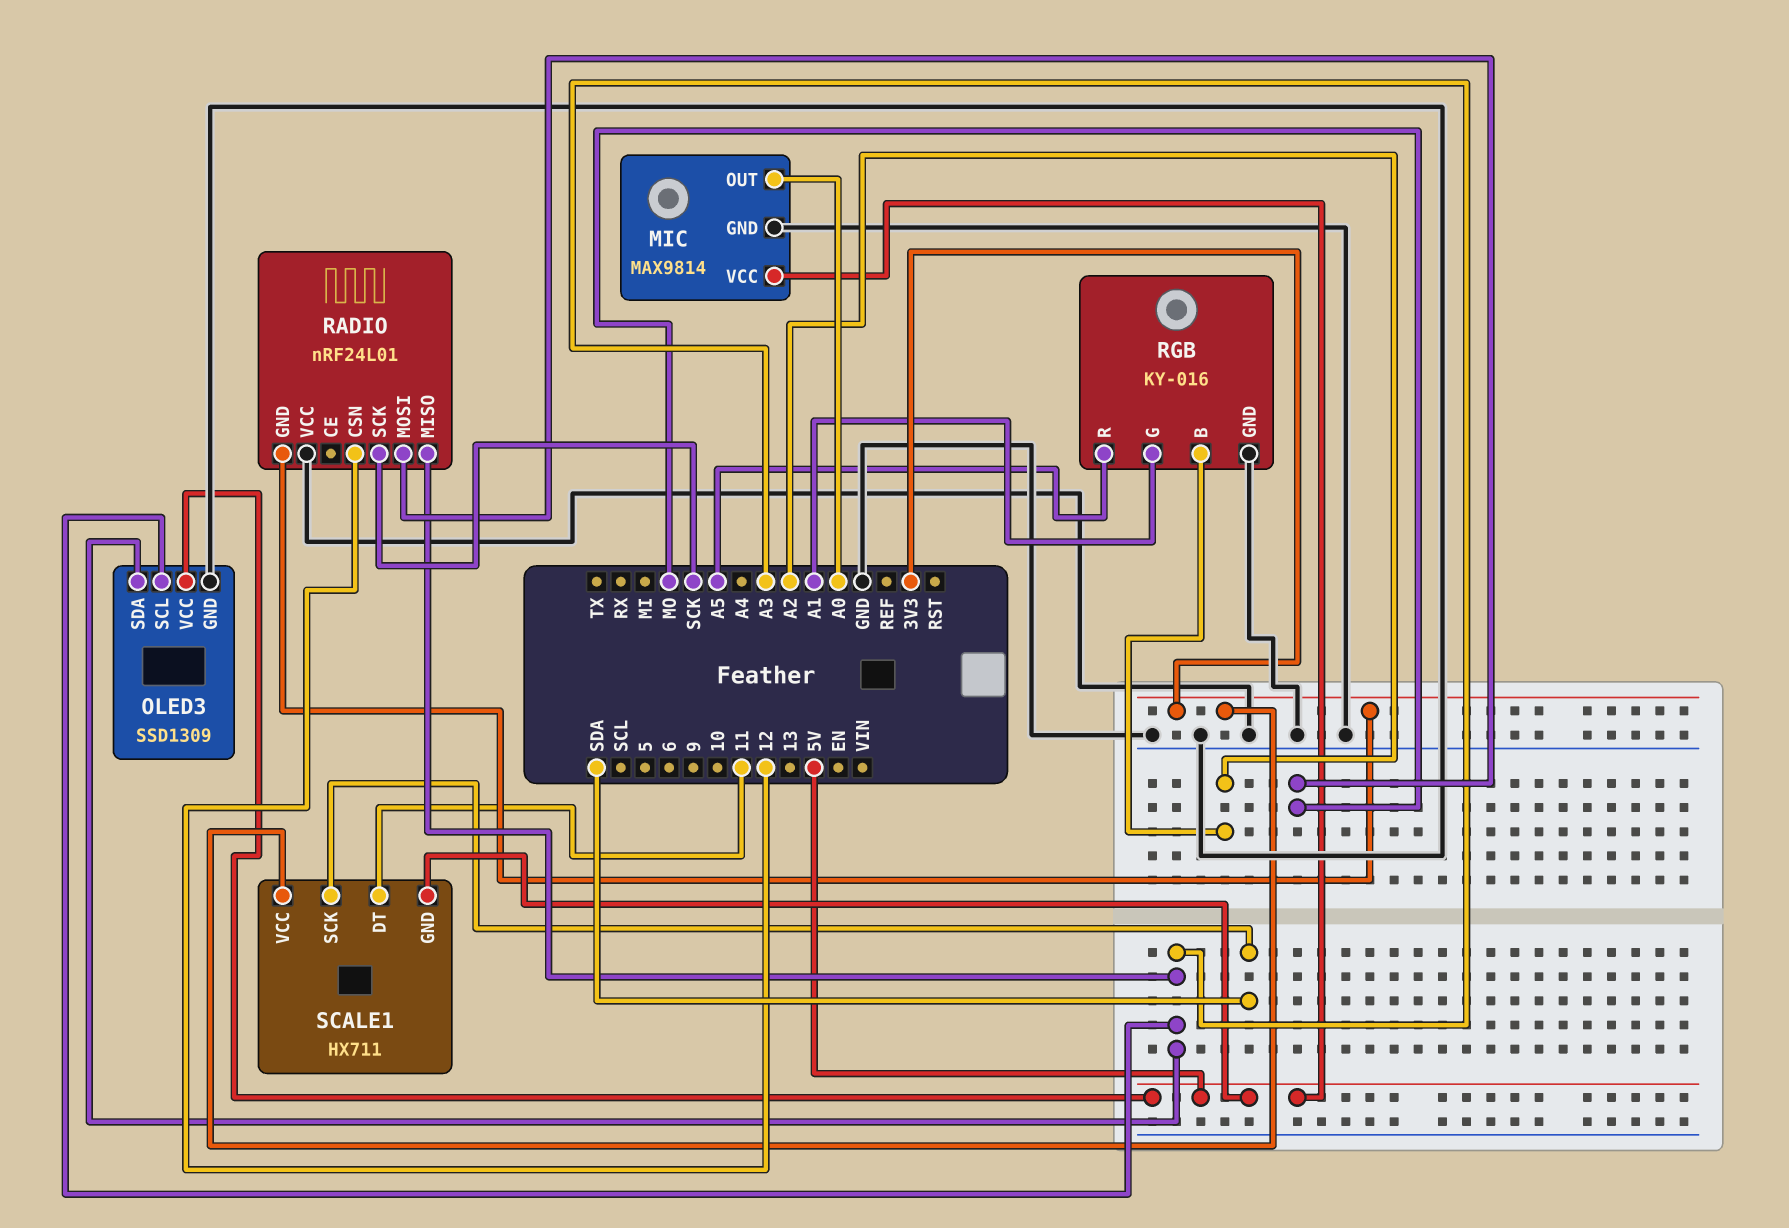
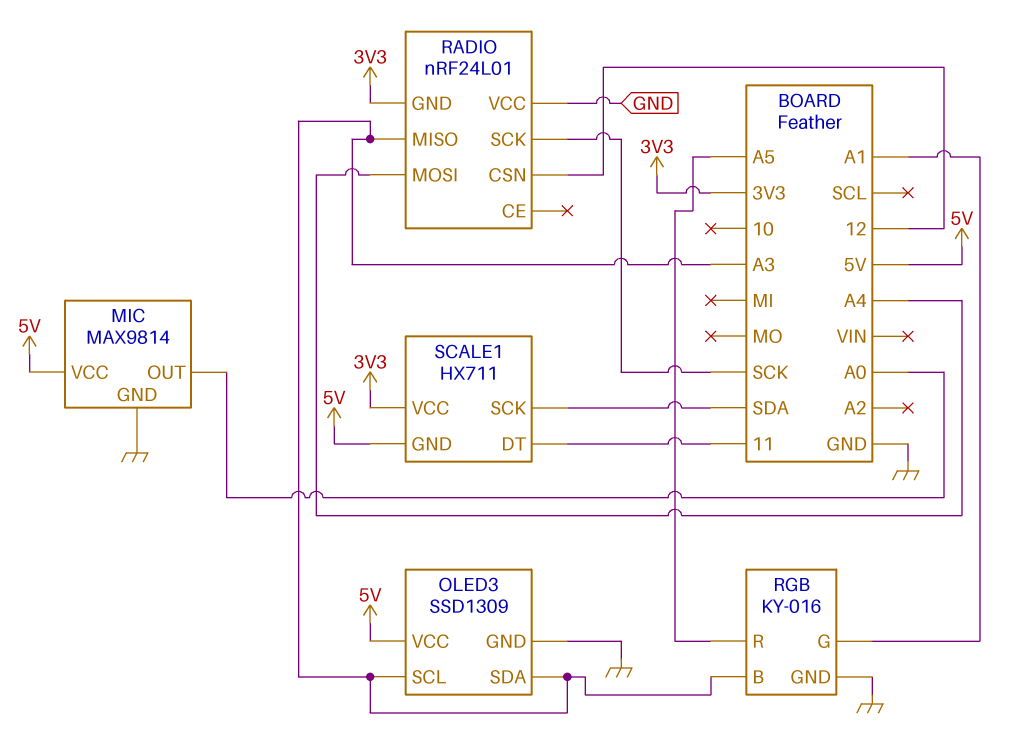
RADIO pin MOSI: MO -> A4
RGB pin B: A2 -> A3

